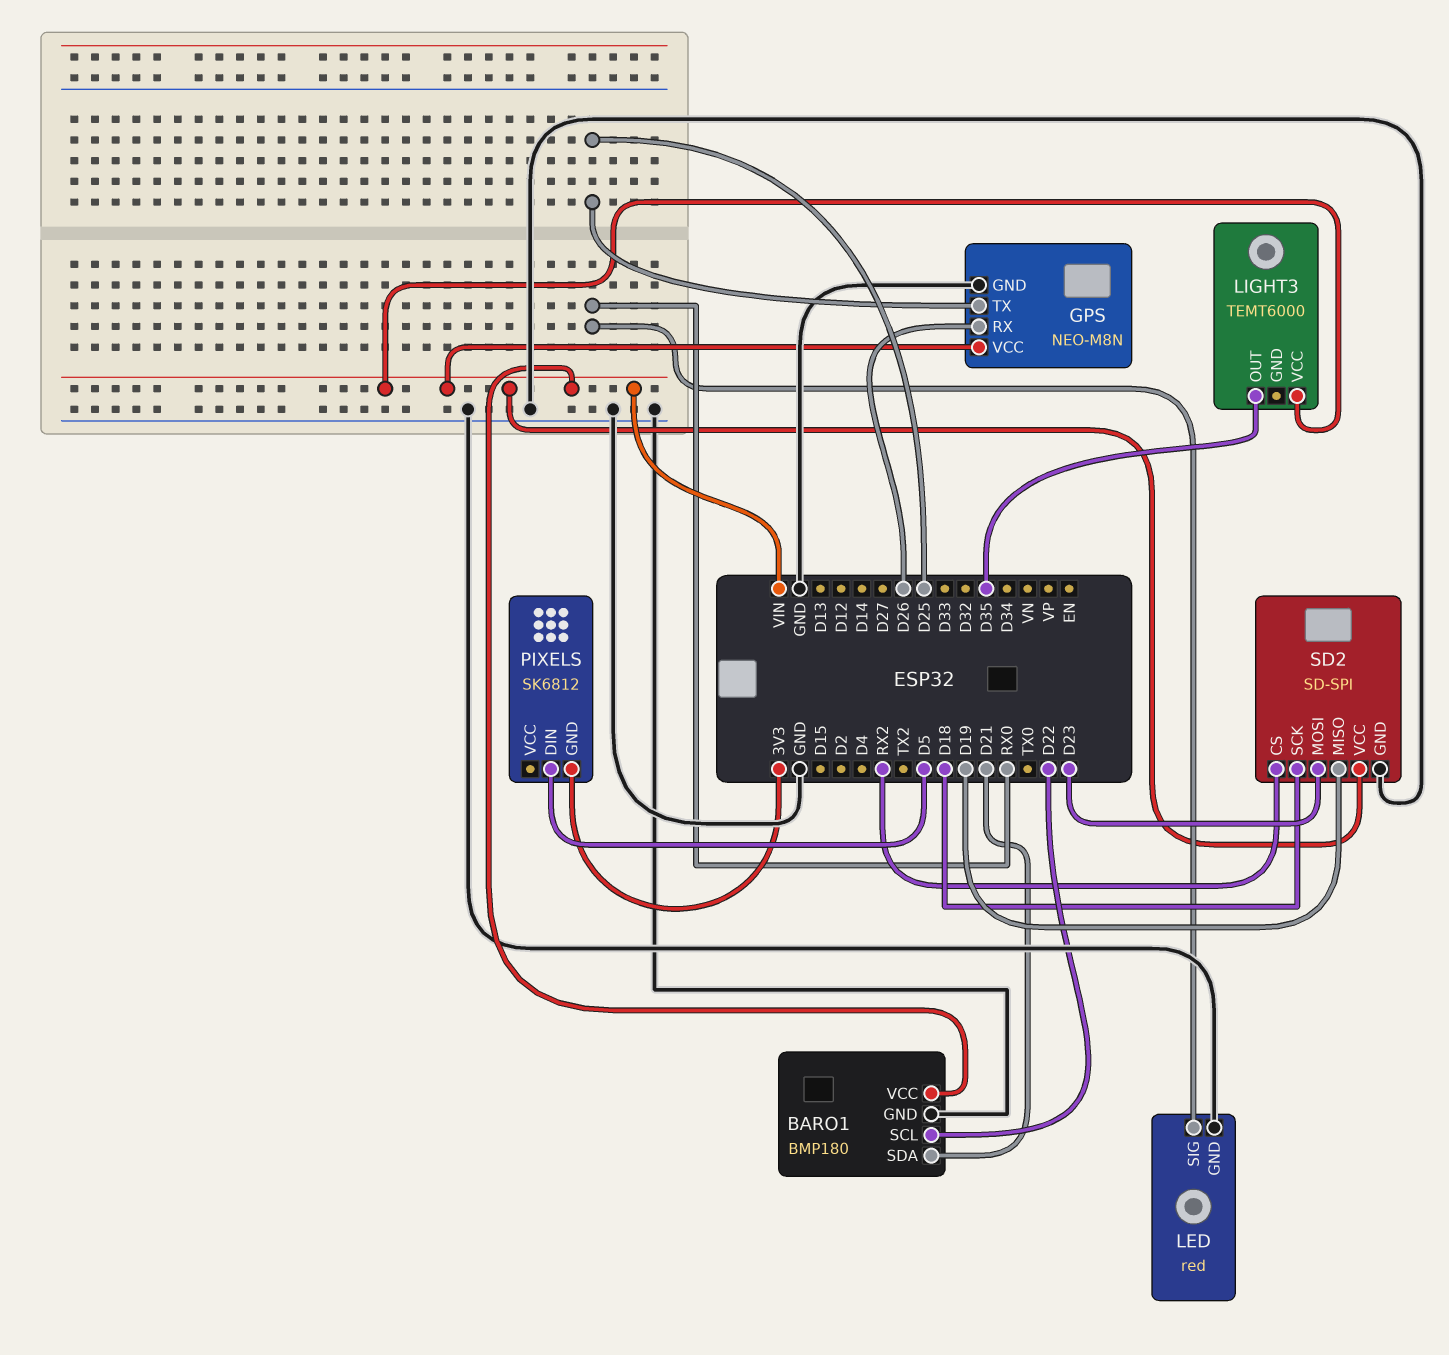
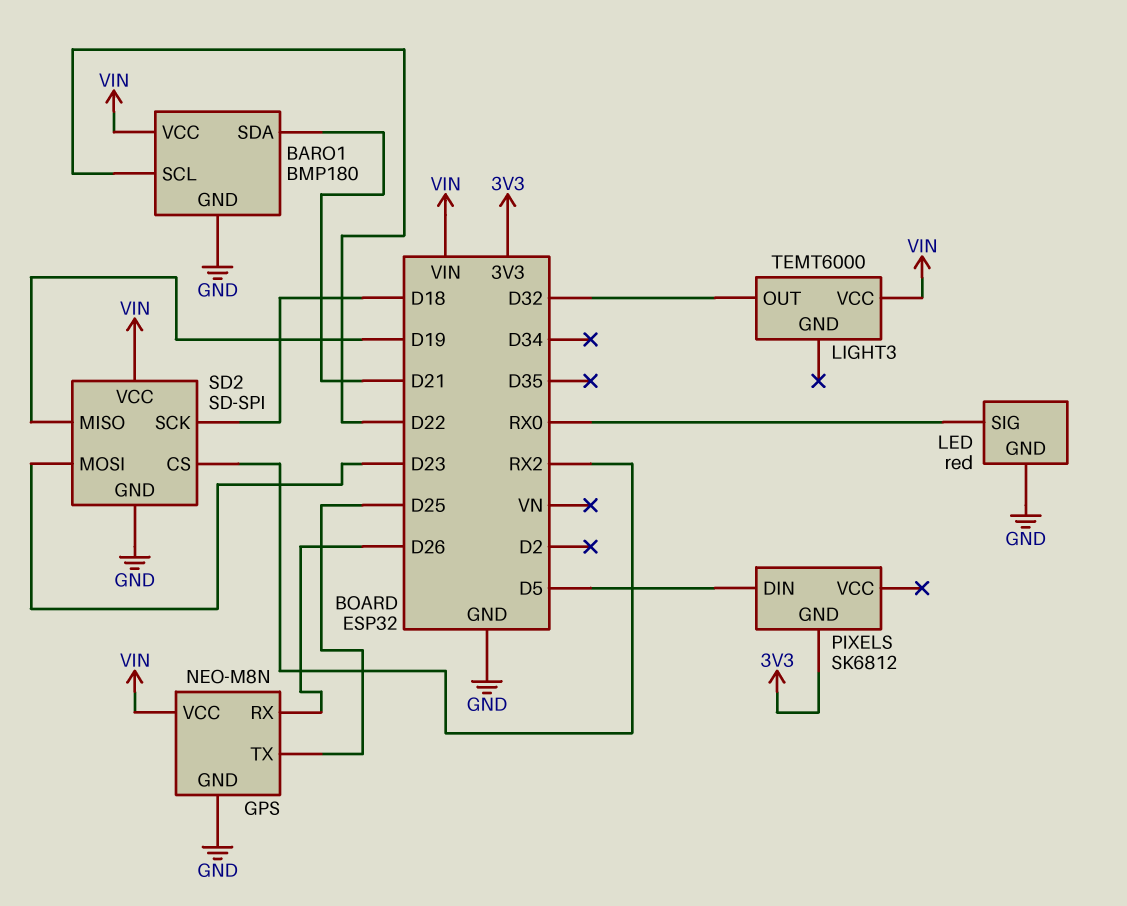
LIGHT3 pin OUT: D35 -> D32

